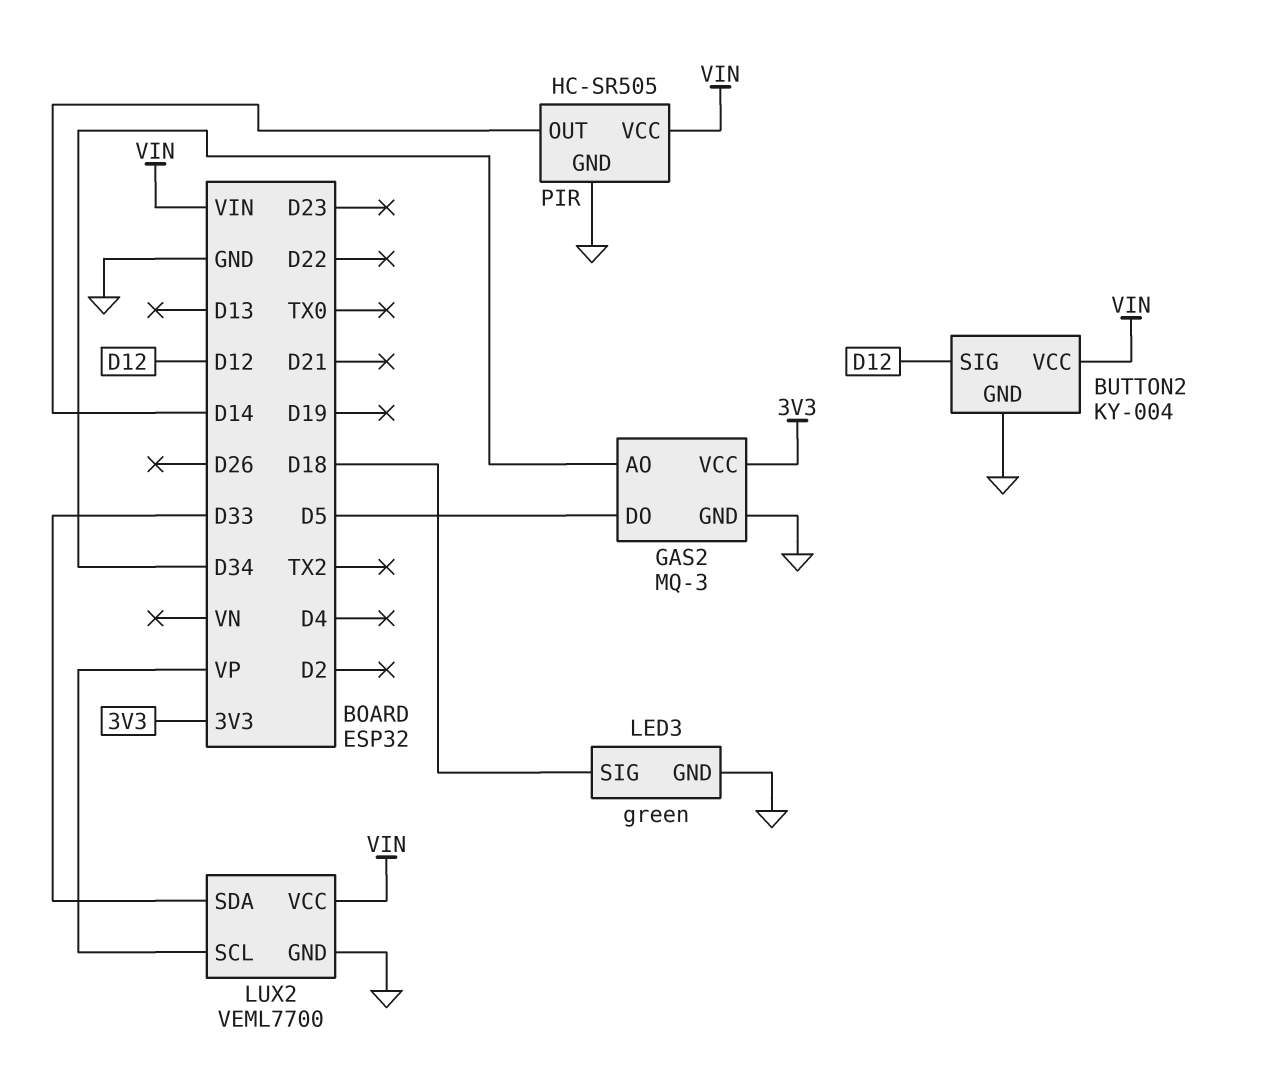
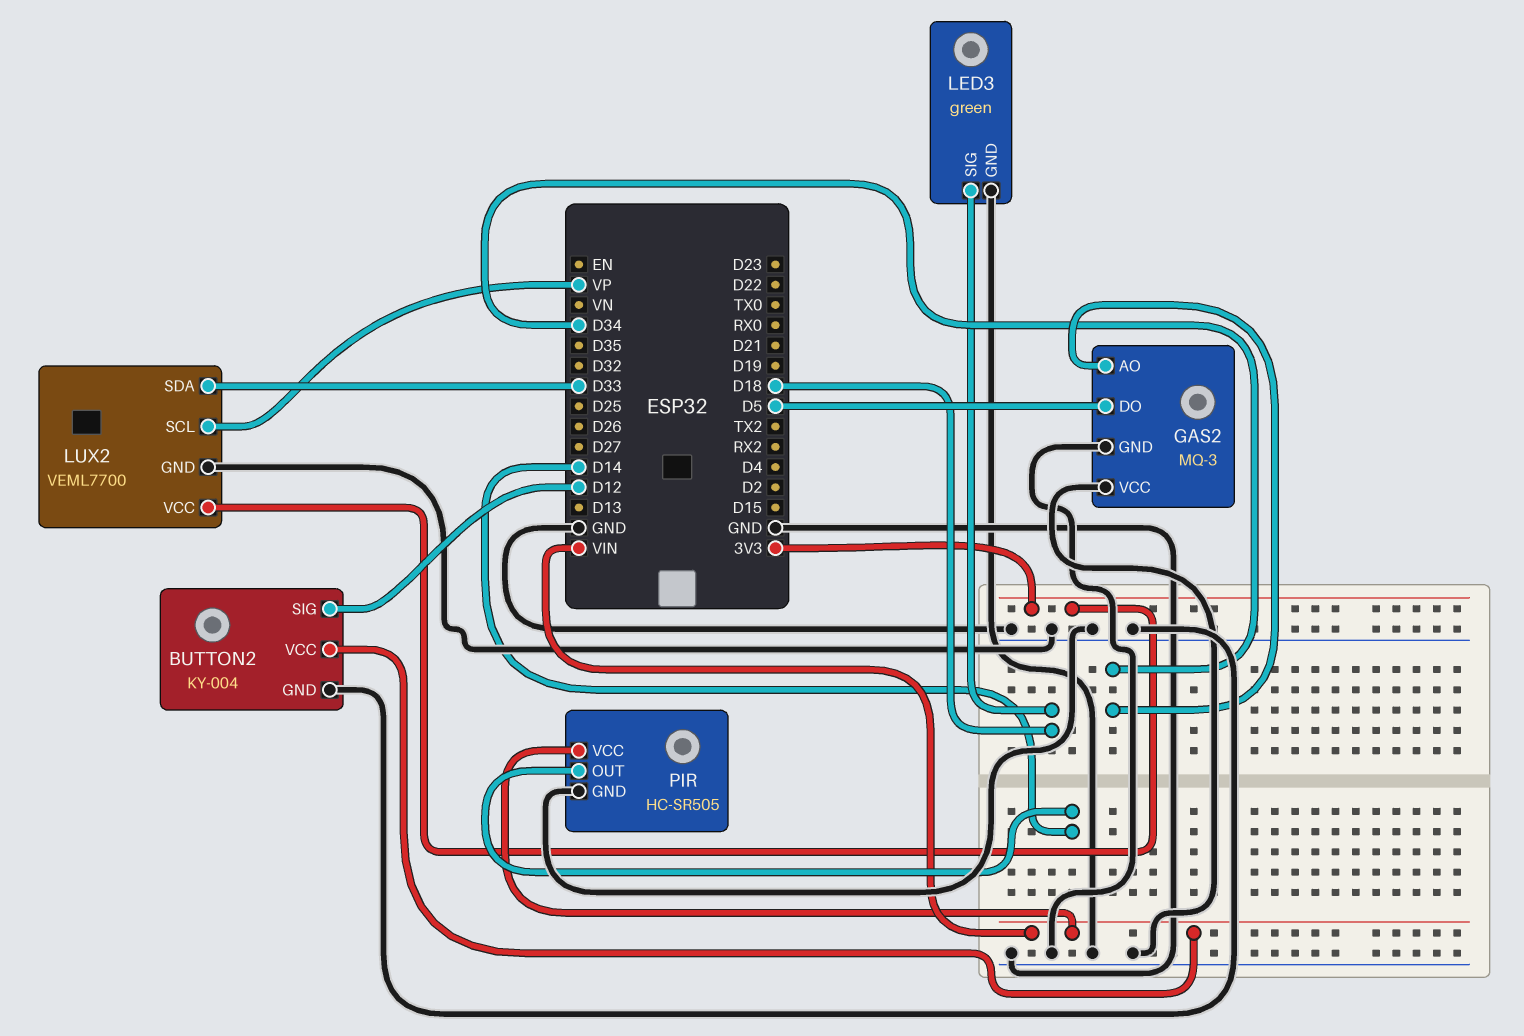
GAS2 pin VCC: 3V3 -> GND
LUX2 pin VCC: VIN -> 3V3

